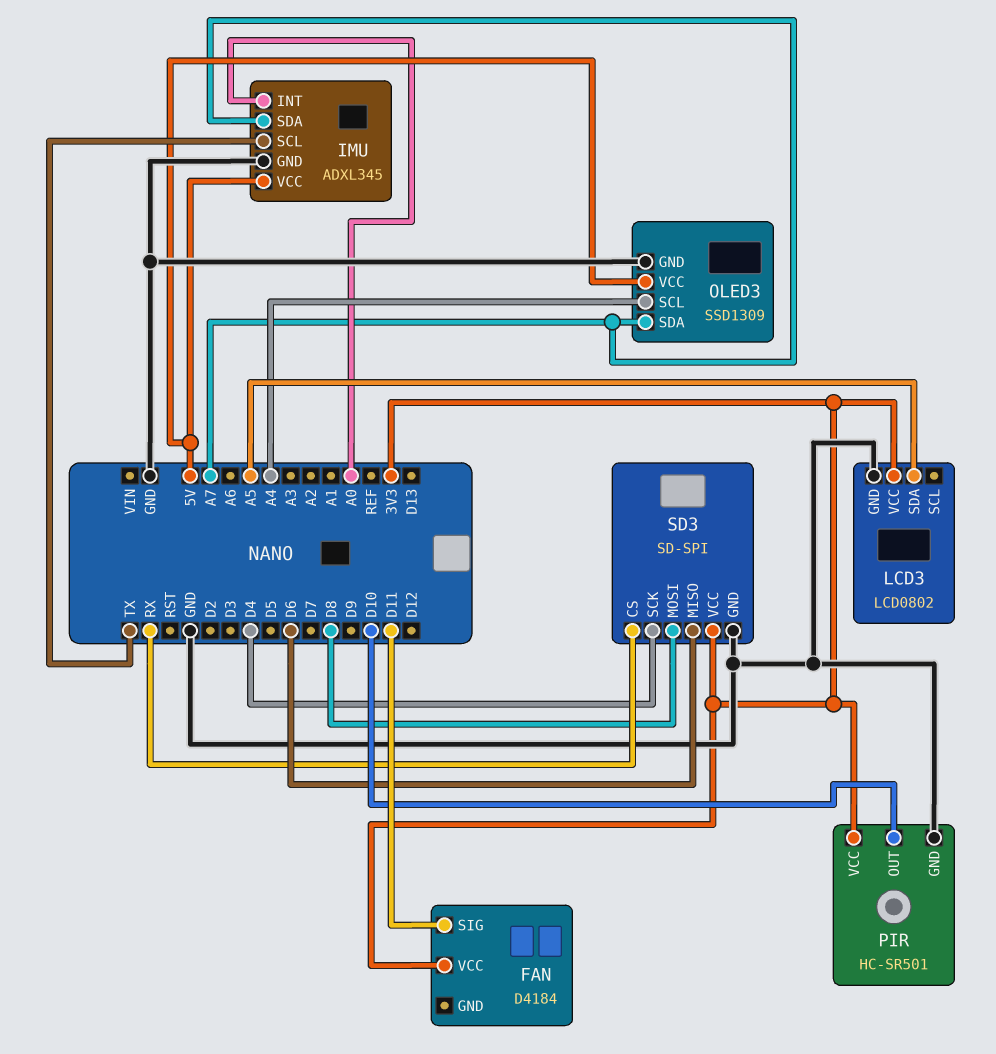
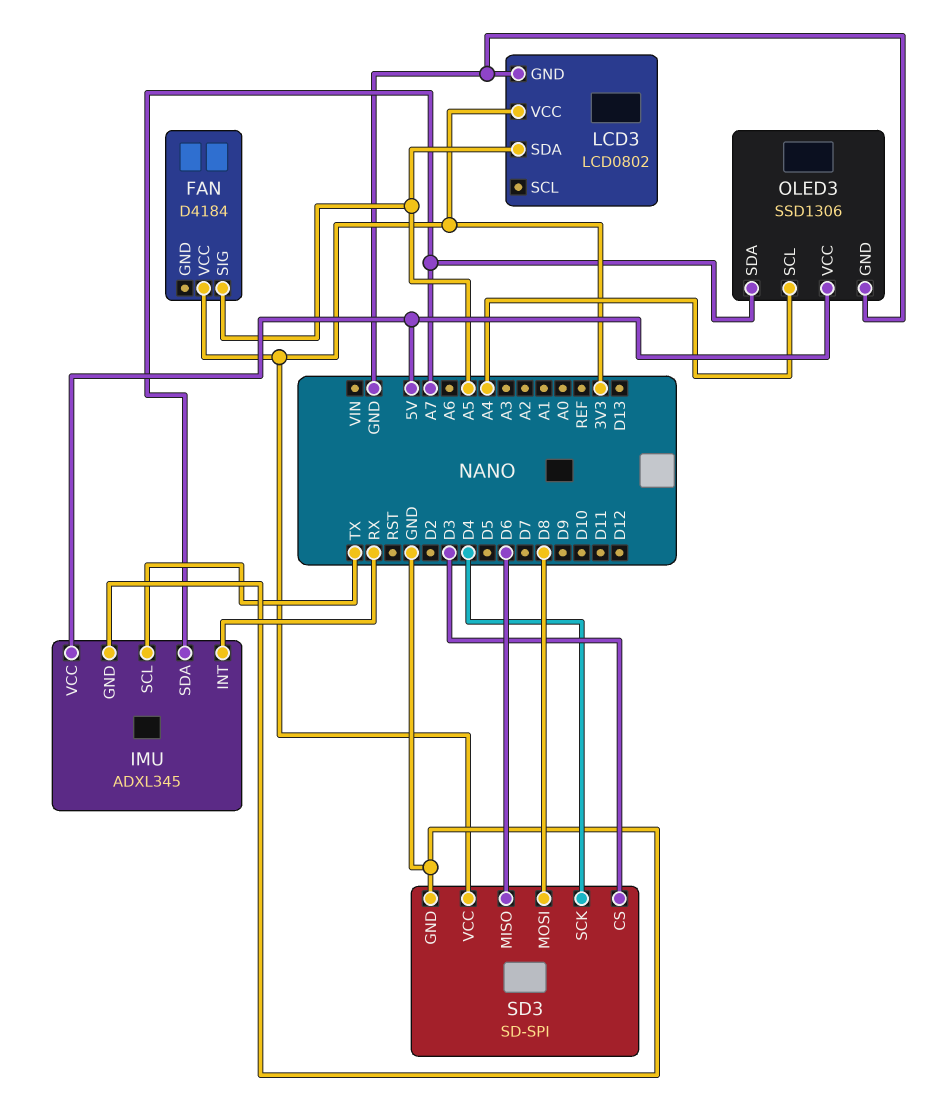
FAN pin SIG: D11 -> A5
IMU pin INT: A0 -> RX
OLED3: SSD1309 -> SSD1306
PIR: HC-SR501 -> none
PIR pin GND: GND -> none
PIR pin OUT: D10 -> none
PIR pin VCC: 3V3 -> none
SD3 pin CS: RX -> D3

